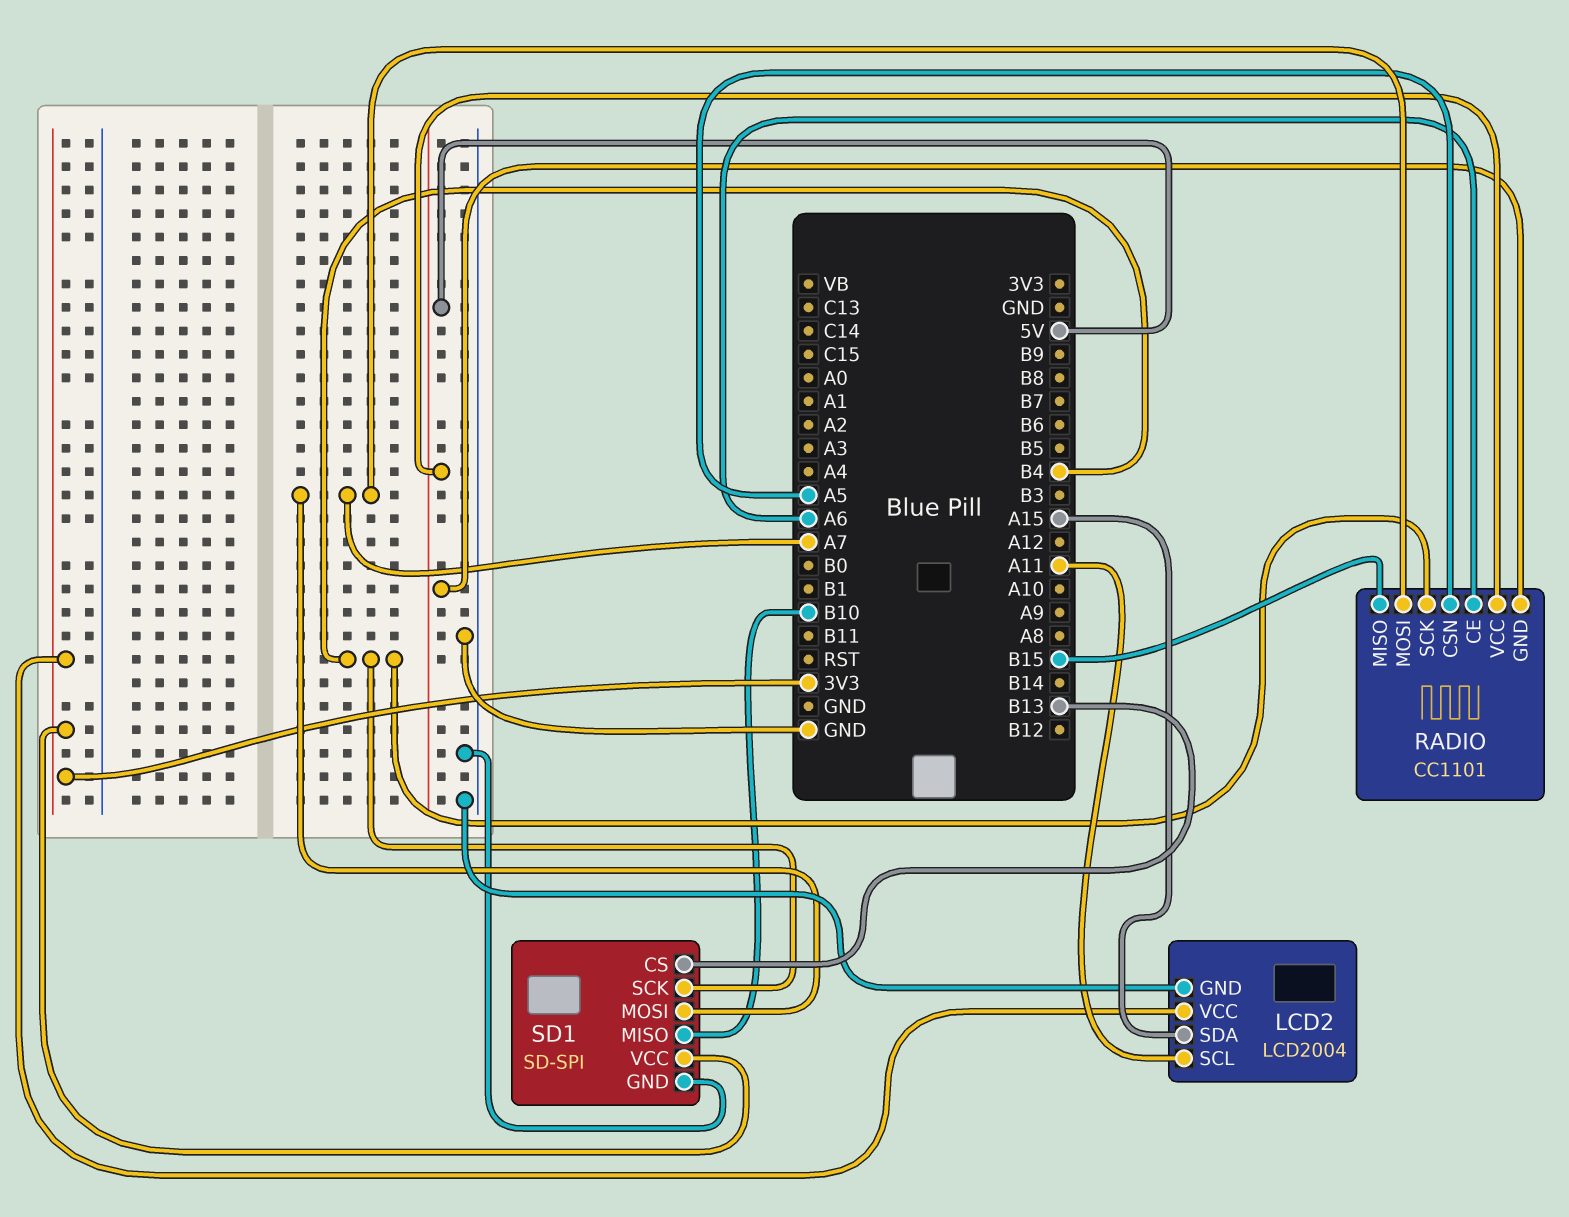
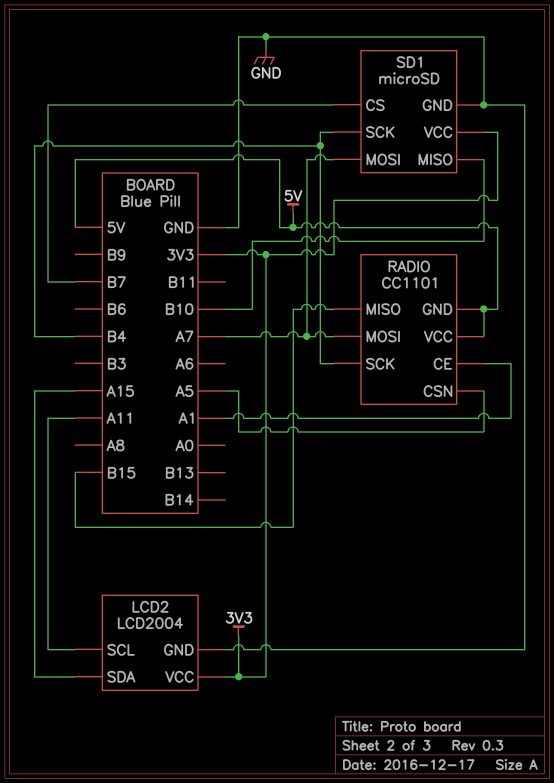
RADIO pin CE: A6 -> A1
SD1: SD-SPI -> microSD
SD1 pin CS: B13 -> B7

